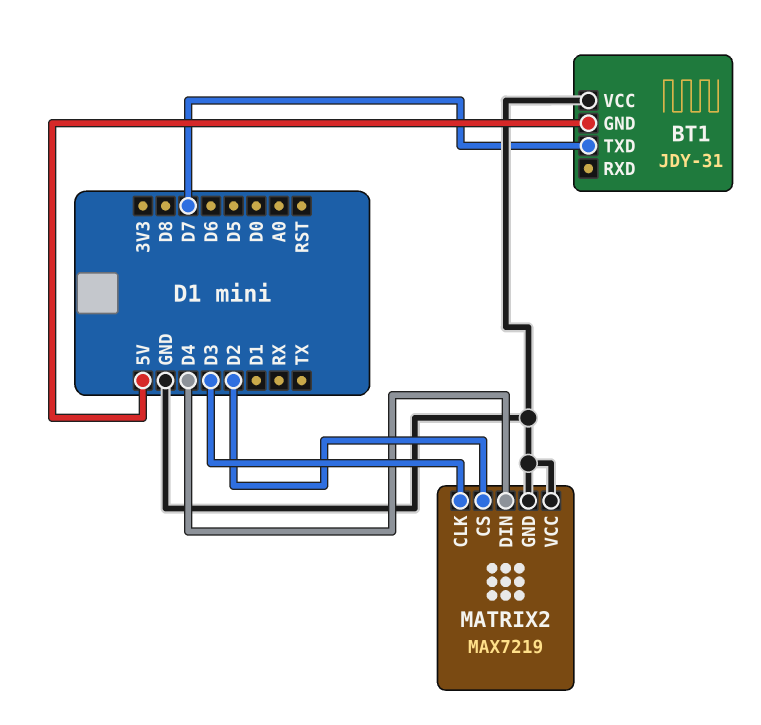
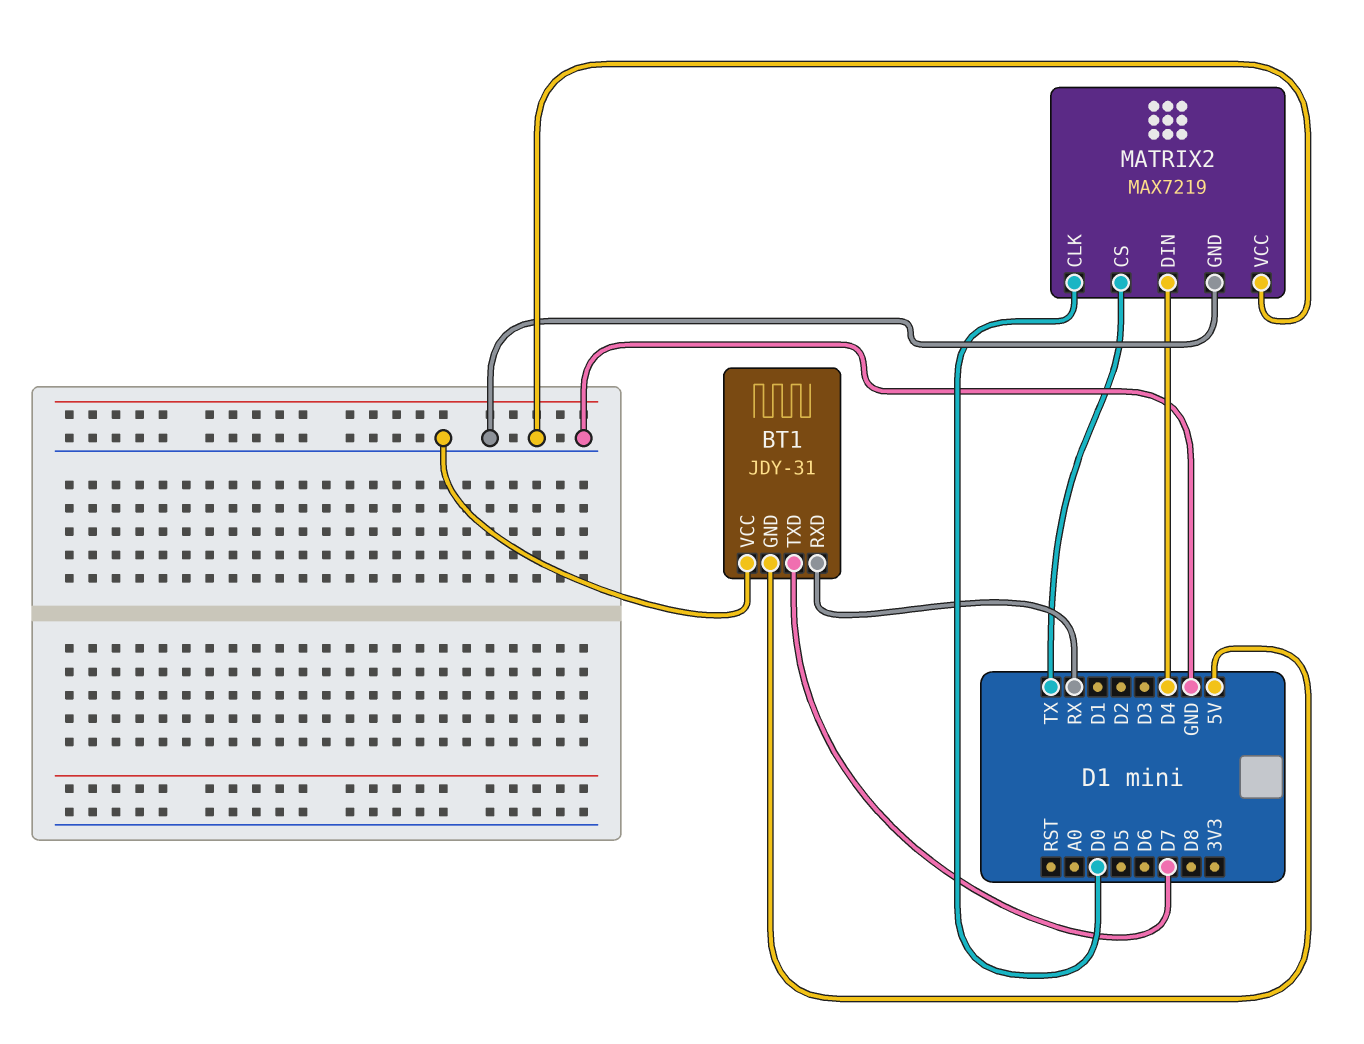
BT1 pin RXD: none -> RX
MATRIX2 pin CLK: D3 -> D0
MATRIX2 pin CS: D2 -> TX

